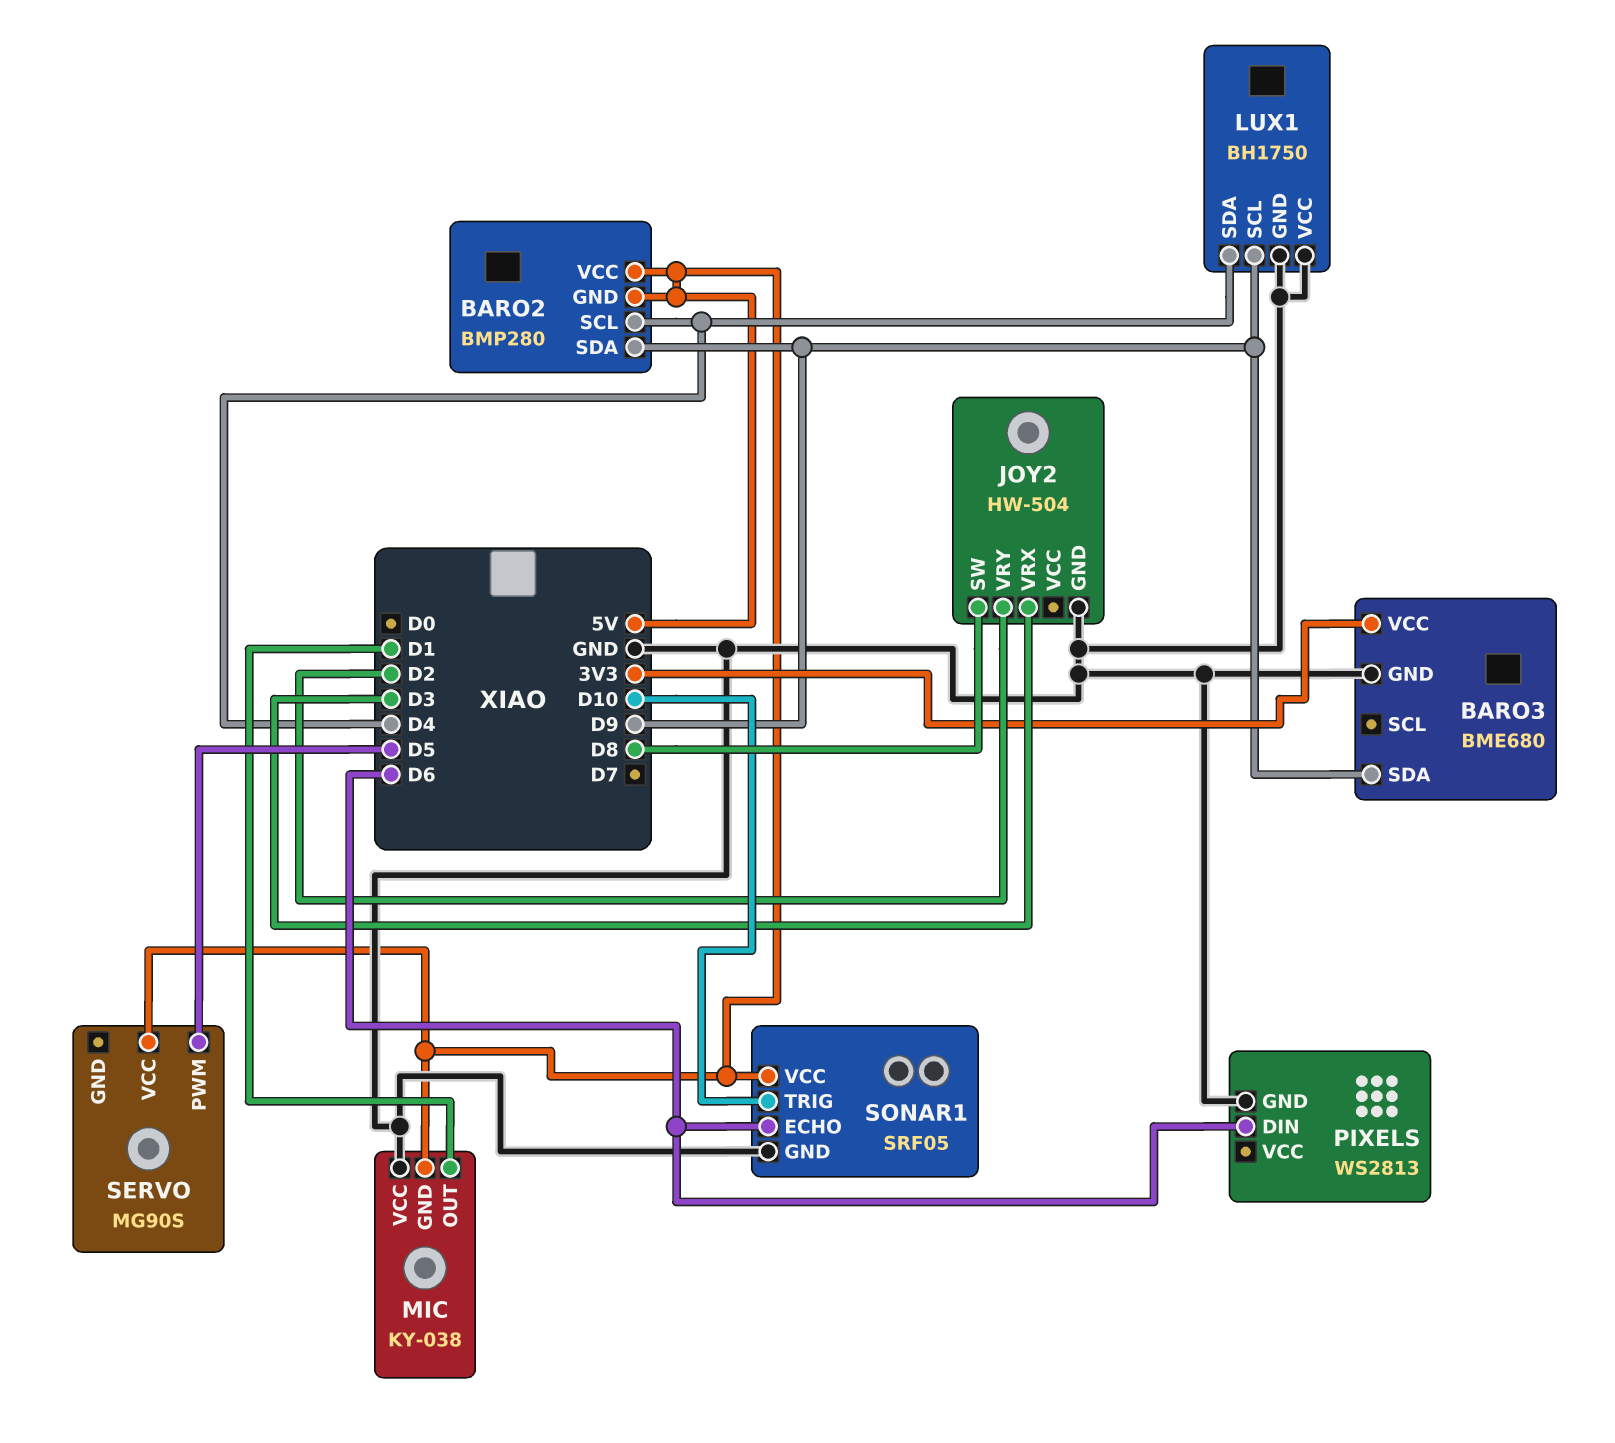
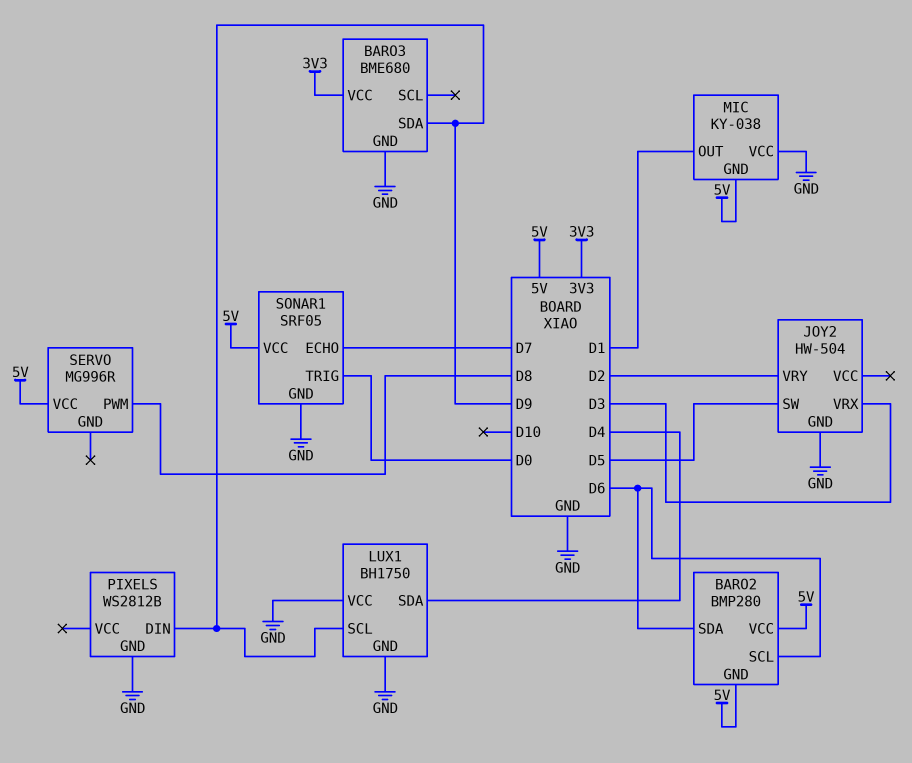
BARO2 pin SCL: D4 -> D6
BARO2 pin SDA: D9 -> D6
JOY2 pin SW: D8 -> D5
PIXELS: WS2813 -> WS2812B
PIXELS pin DIN: D6 -> D9
SERVO: MG90S -> MG996R
SERVO pin PWM: D5 -> D8
SONAR1 pin ECHO: D6 -> D7
SONAR1 pin TRIG: D10 -> D0

